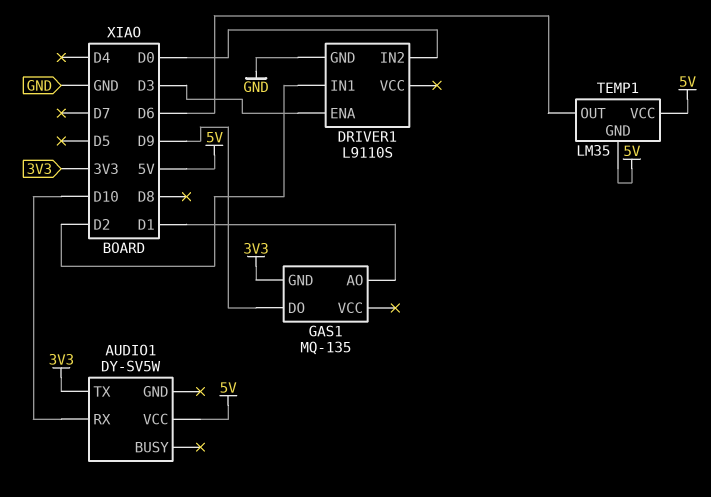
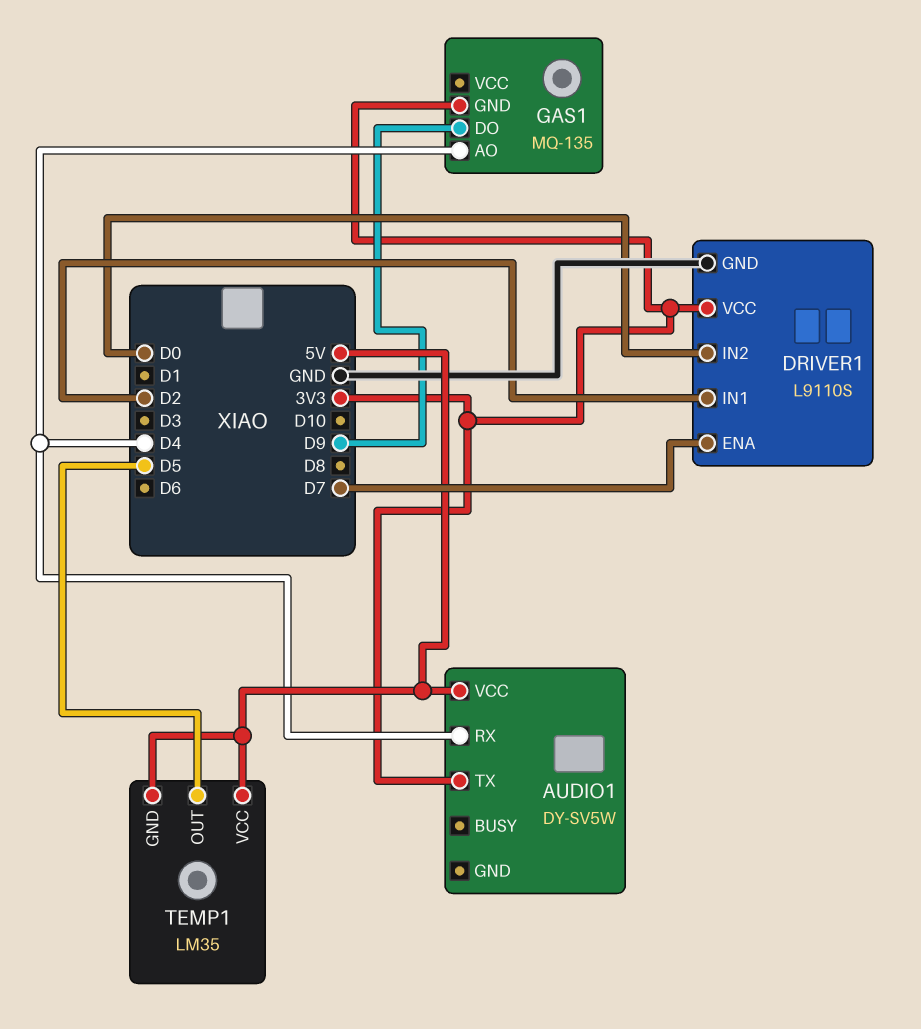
AUDIO1 pin RX: D10 -> D4
DRIVER1 pin ENA: D3 -> D7
DRIVER1 pin VCC: none -> 3V3
GAS1 pin AO: D1 -> D4
TEMP1 pin OUT: D6 -> D5

